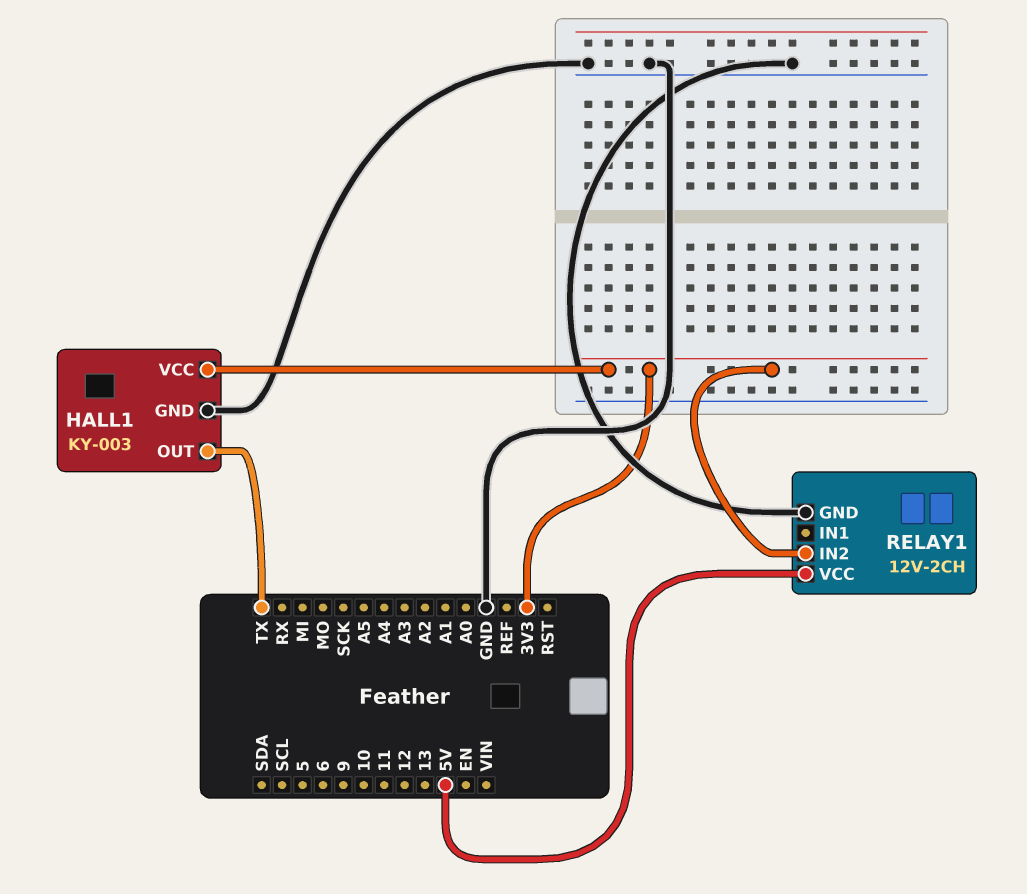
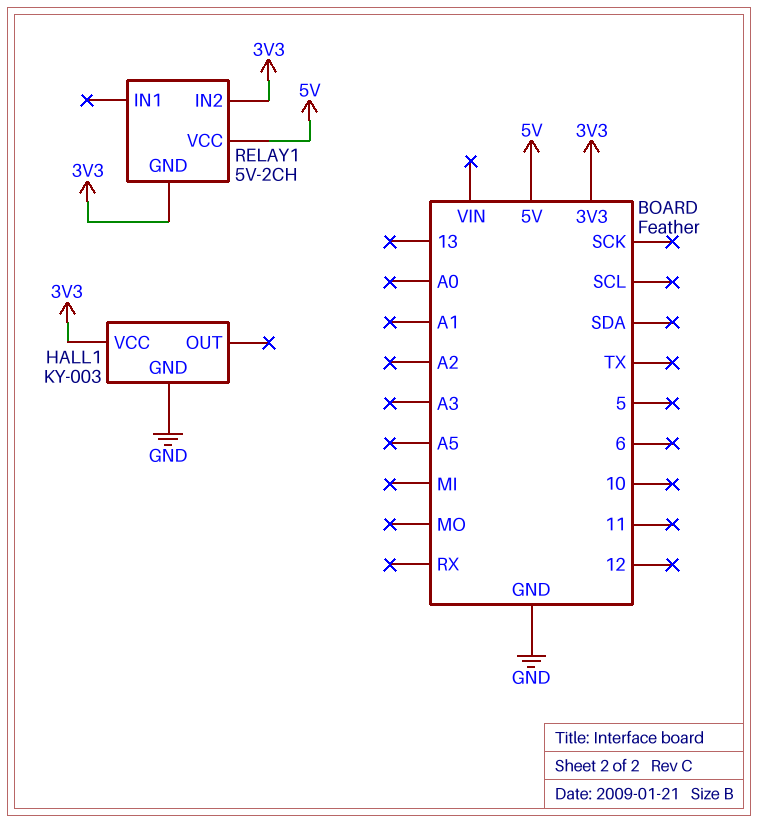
HALL1 pin OUT: TX -> none
RELAY1: 12V-2CH -> 5V-2CH
RELAY1 pin GND: GND -> 3V3

